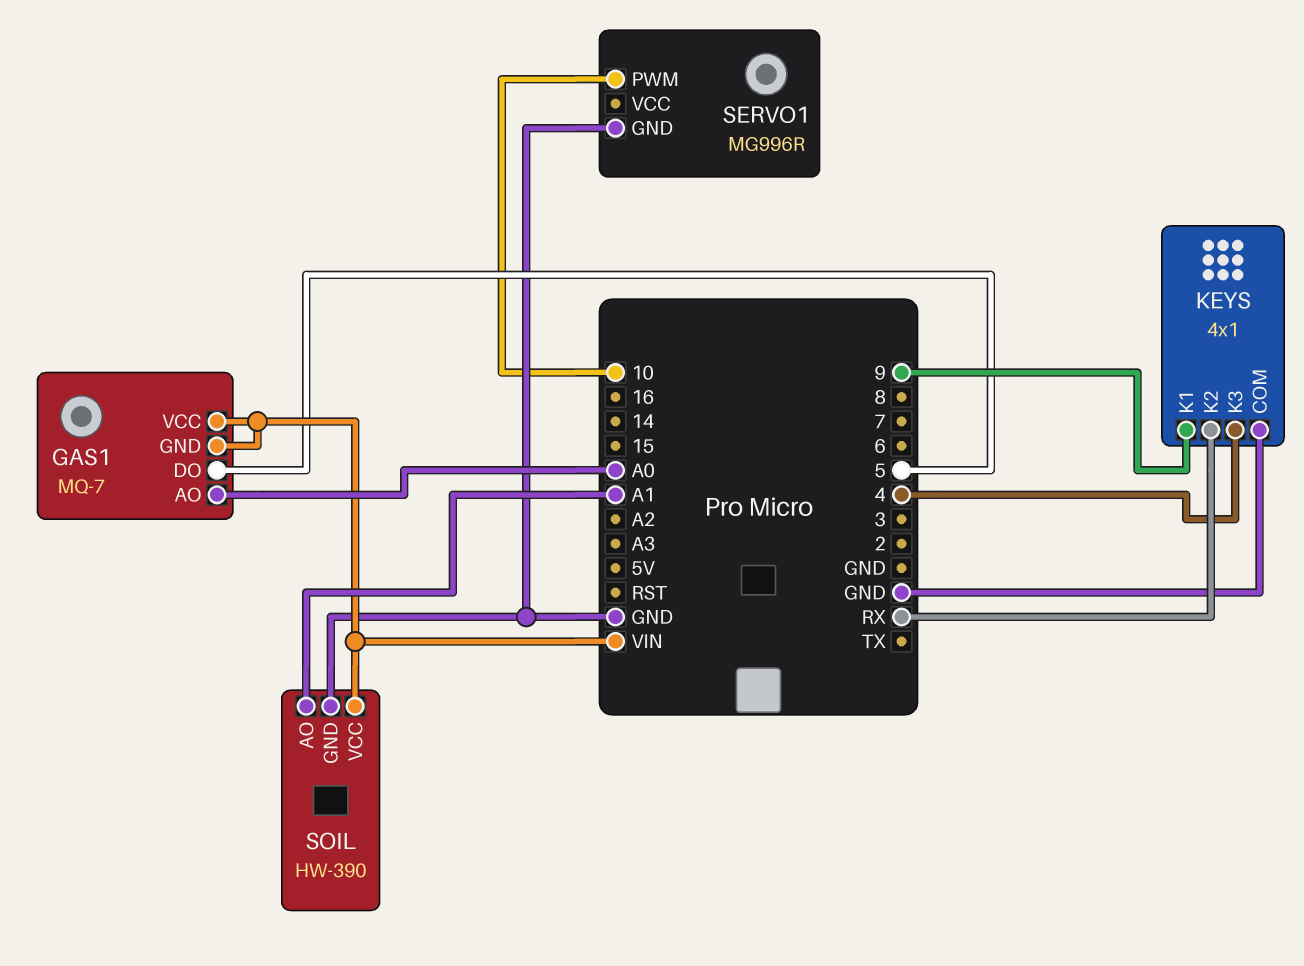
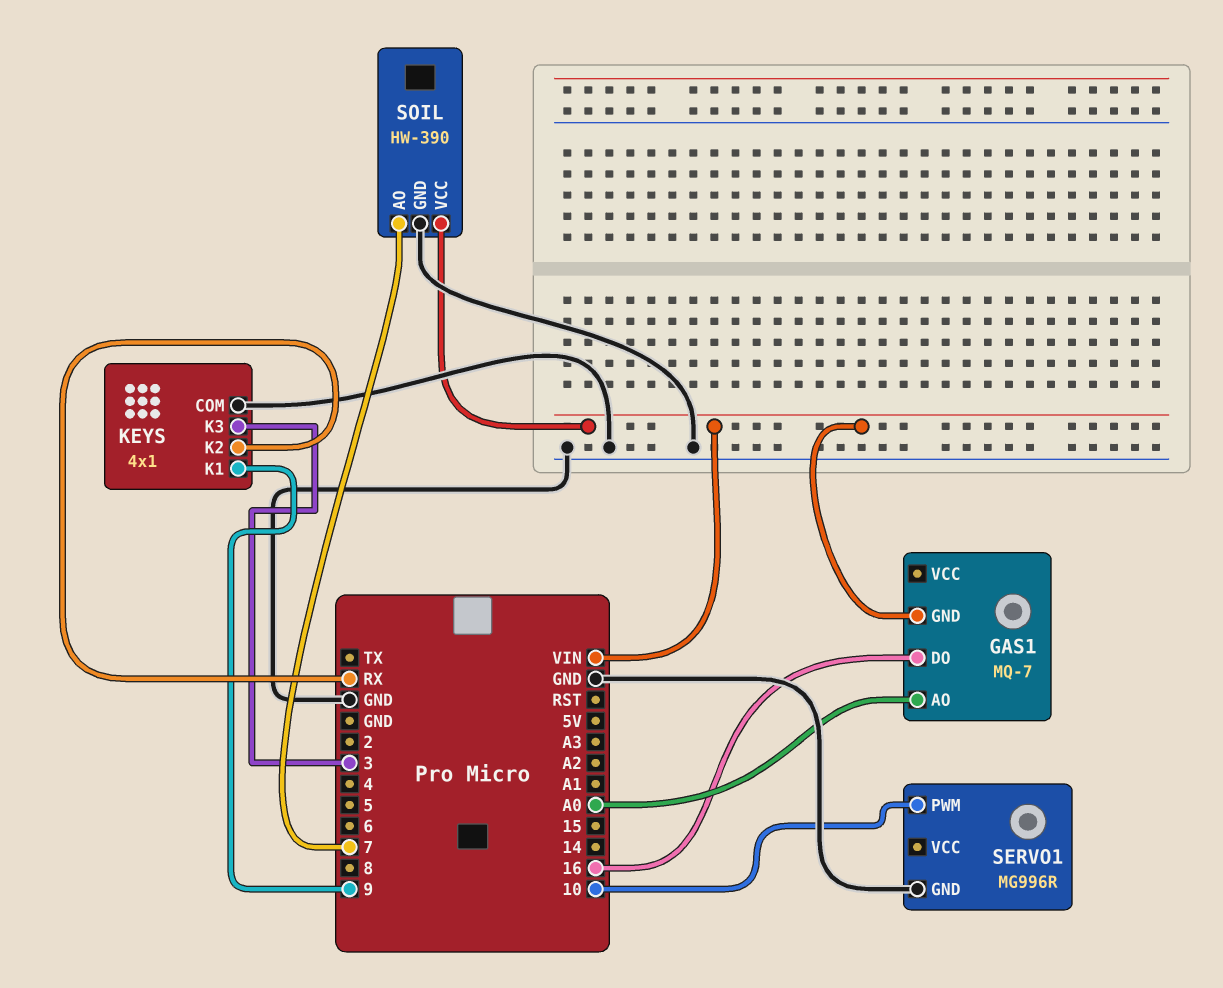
GAS1 pin DO: 5 -> 16
GAS1 pin VCC: VIN -> none
KEYS pin K3: 4 -> 3
SOIL pin AO: A1 -> 7

